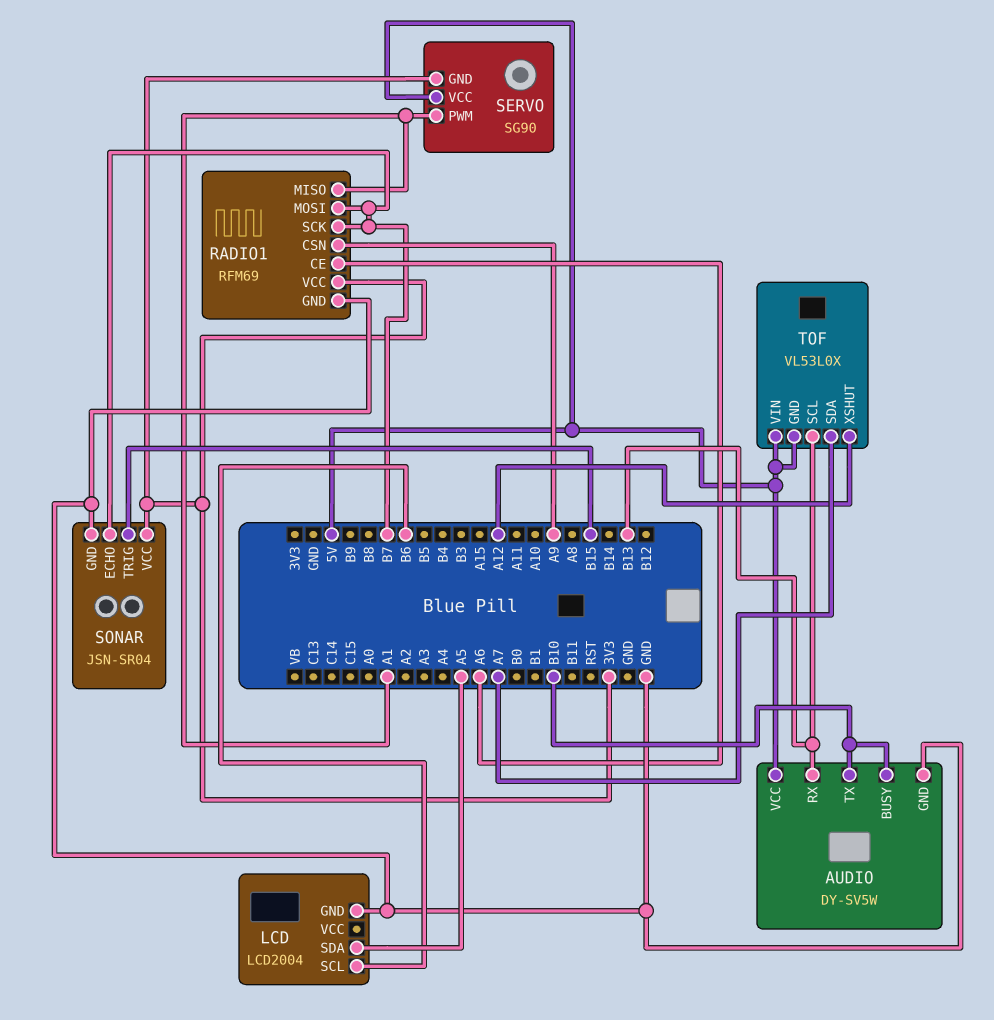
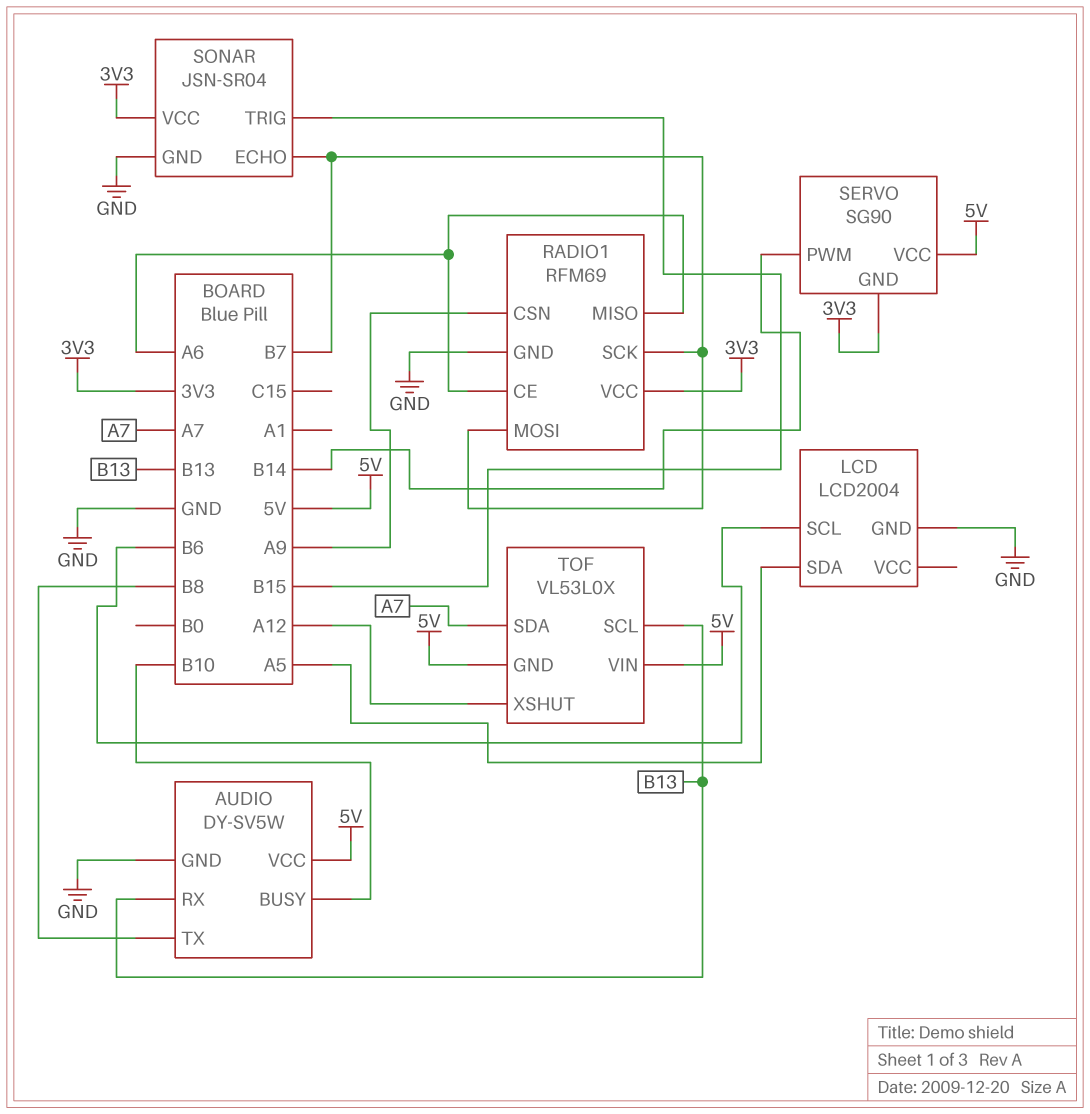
AUDIO pin TX: B10 -> B8
RADIO1 pin MISO: A1 -> A6
SERVO pin PWM: A1 -> B14

